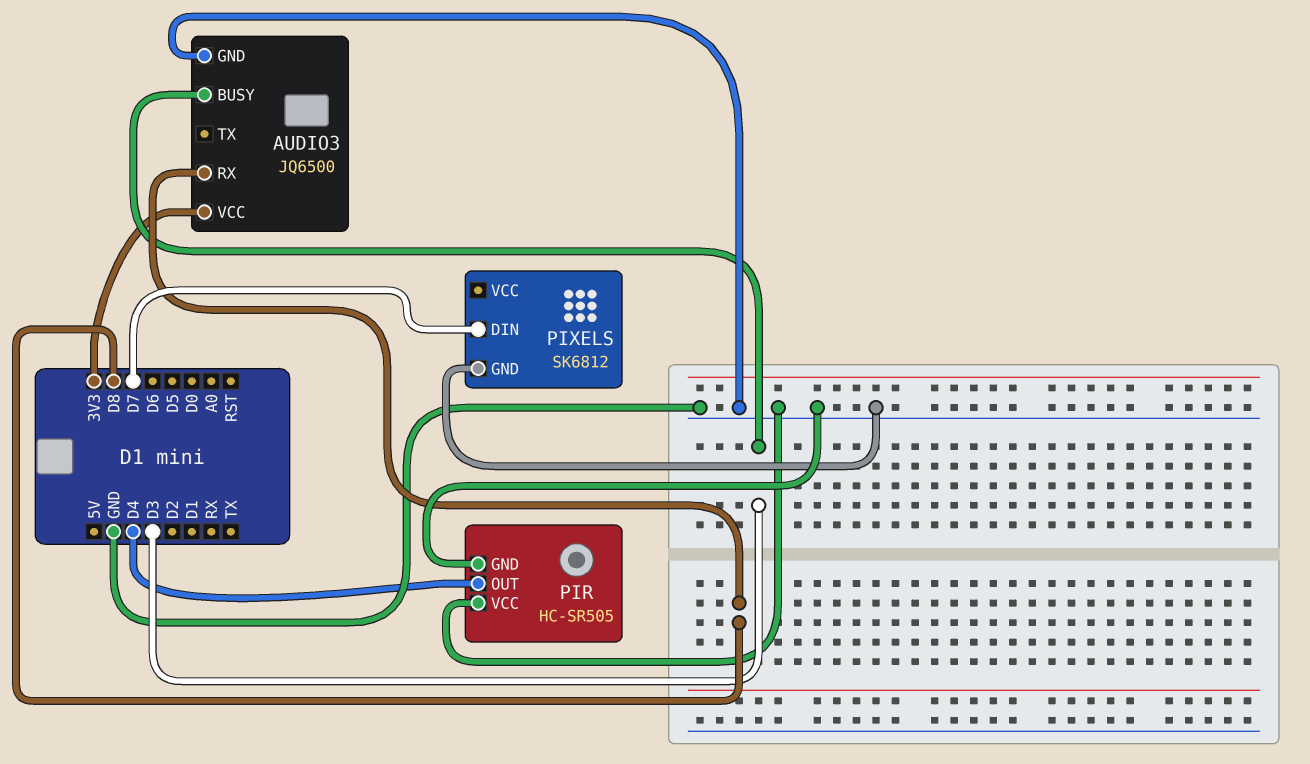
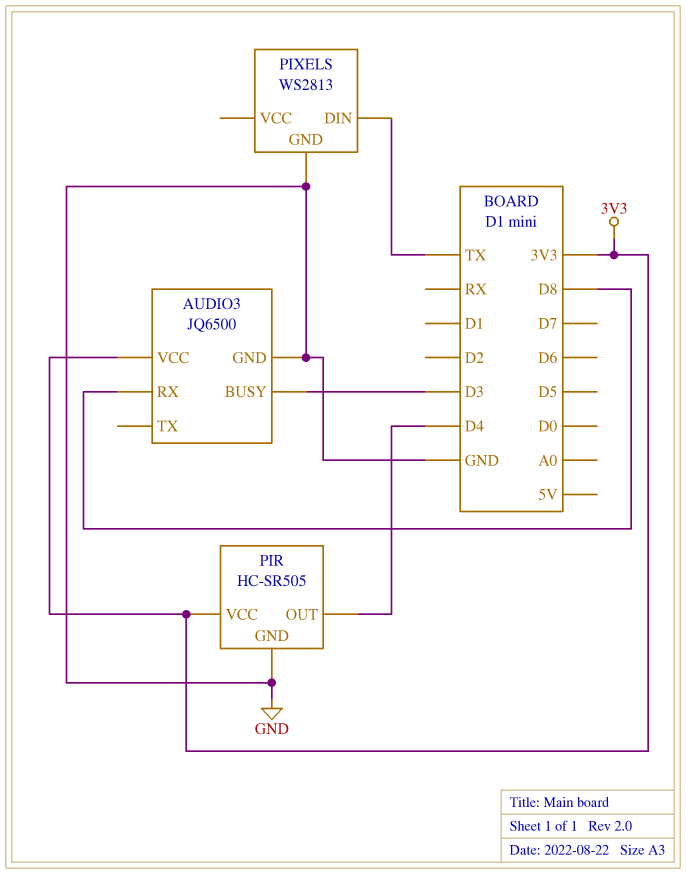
PIR pin VCC: GND -> 3V3
PIXELS: SK6812 -> WS2813
PIXELS pin DIN: D7 -> TX

